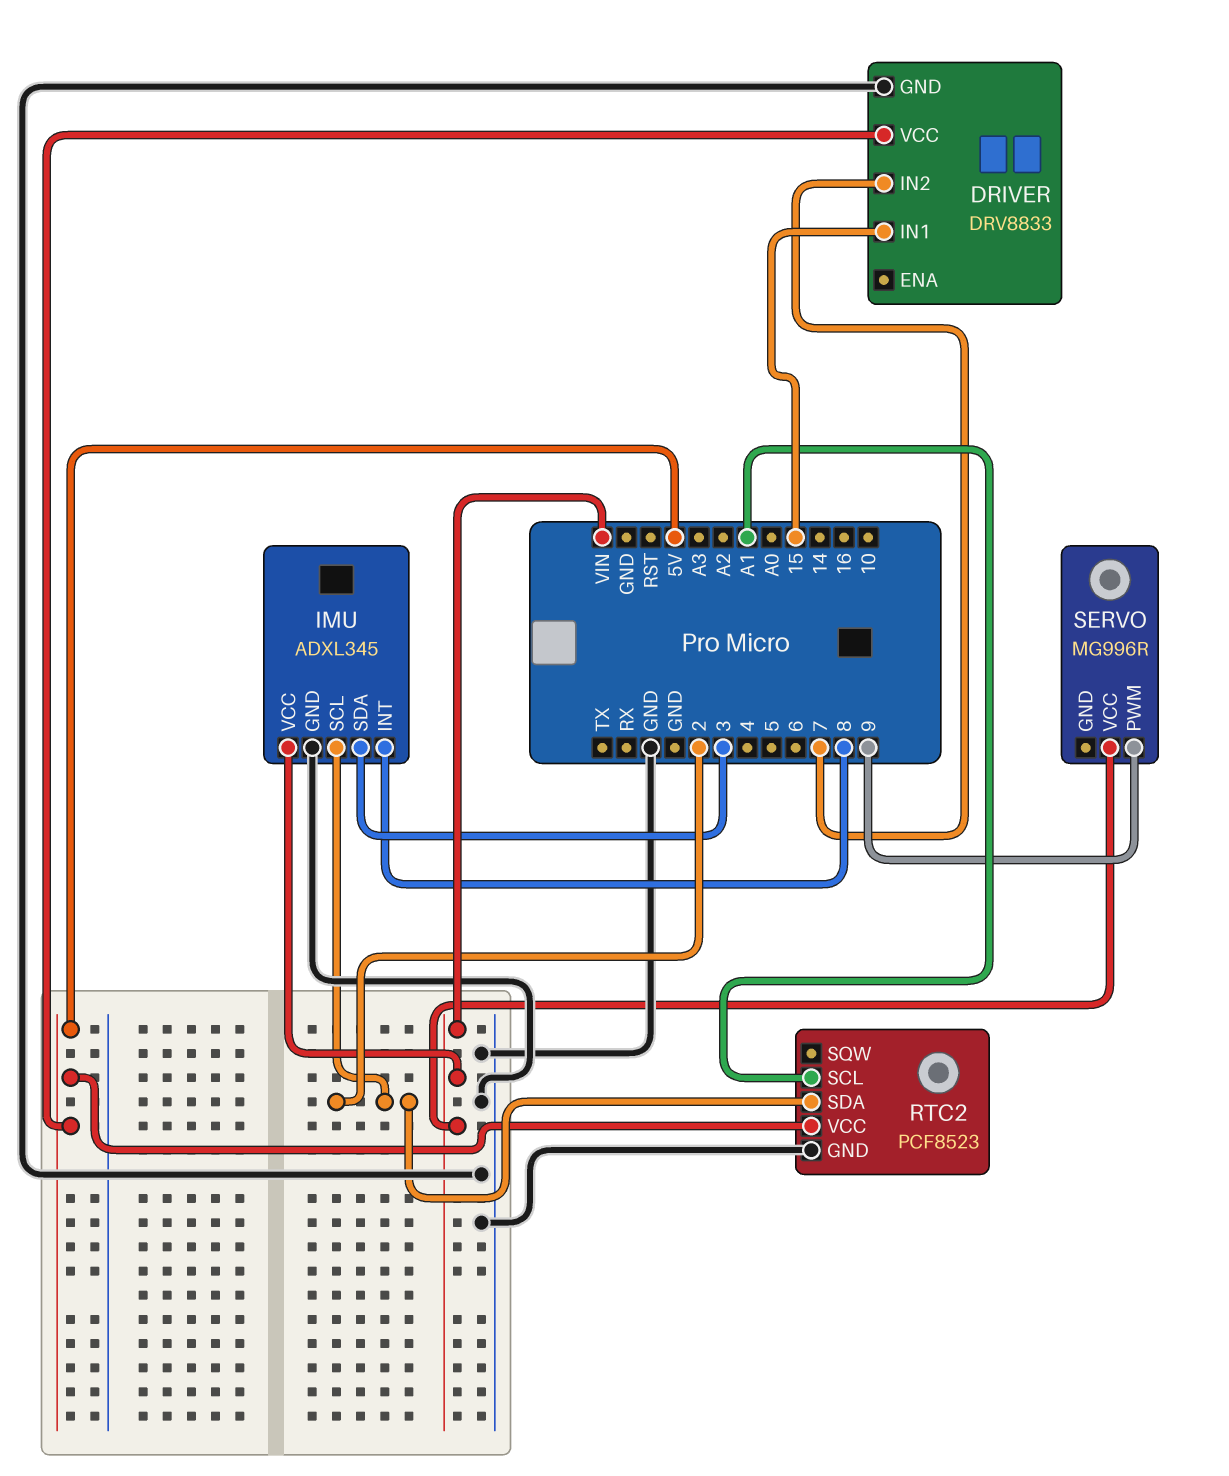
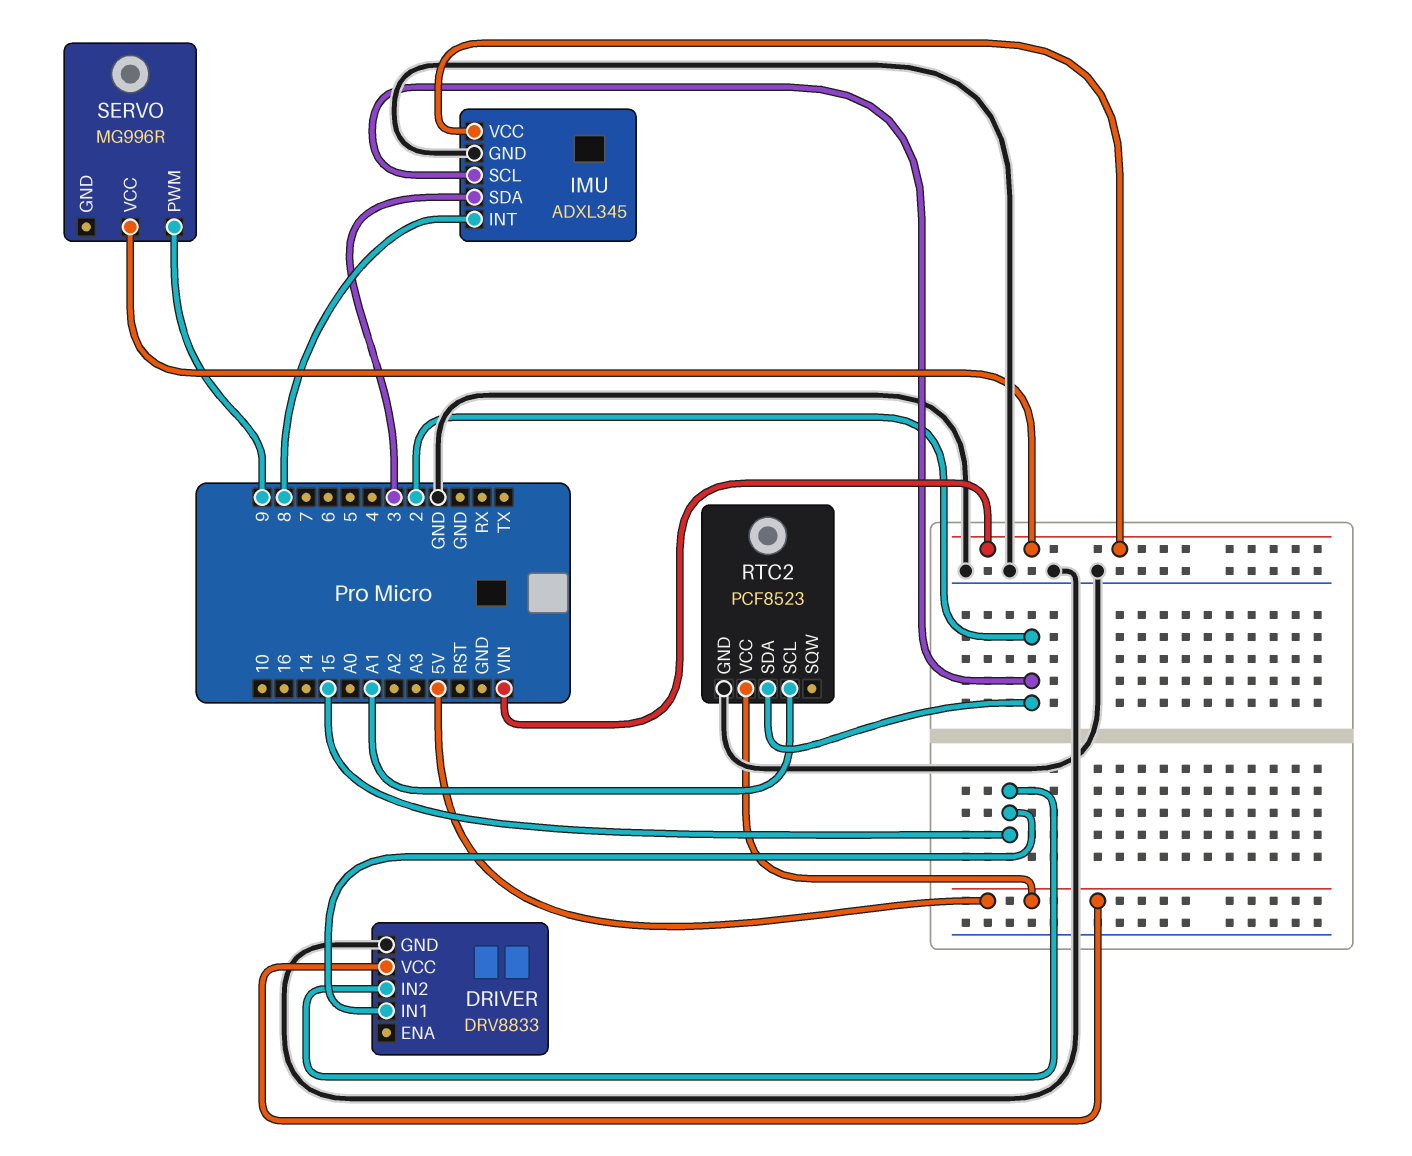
DRIVER pin IN2: 7 -> 15

